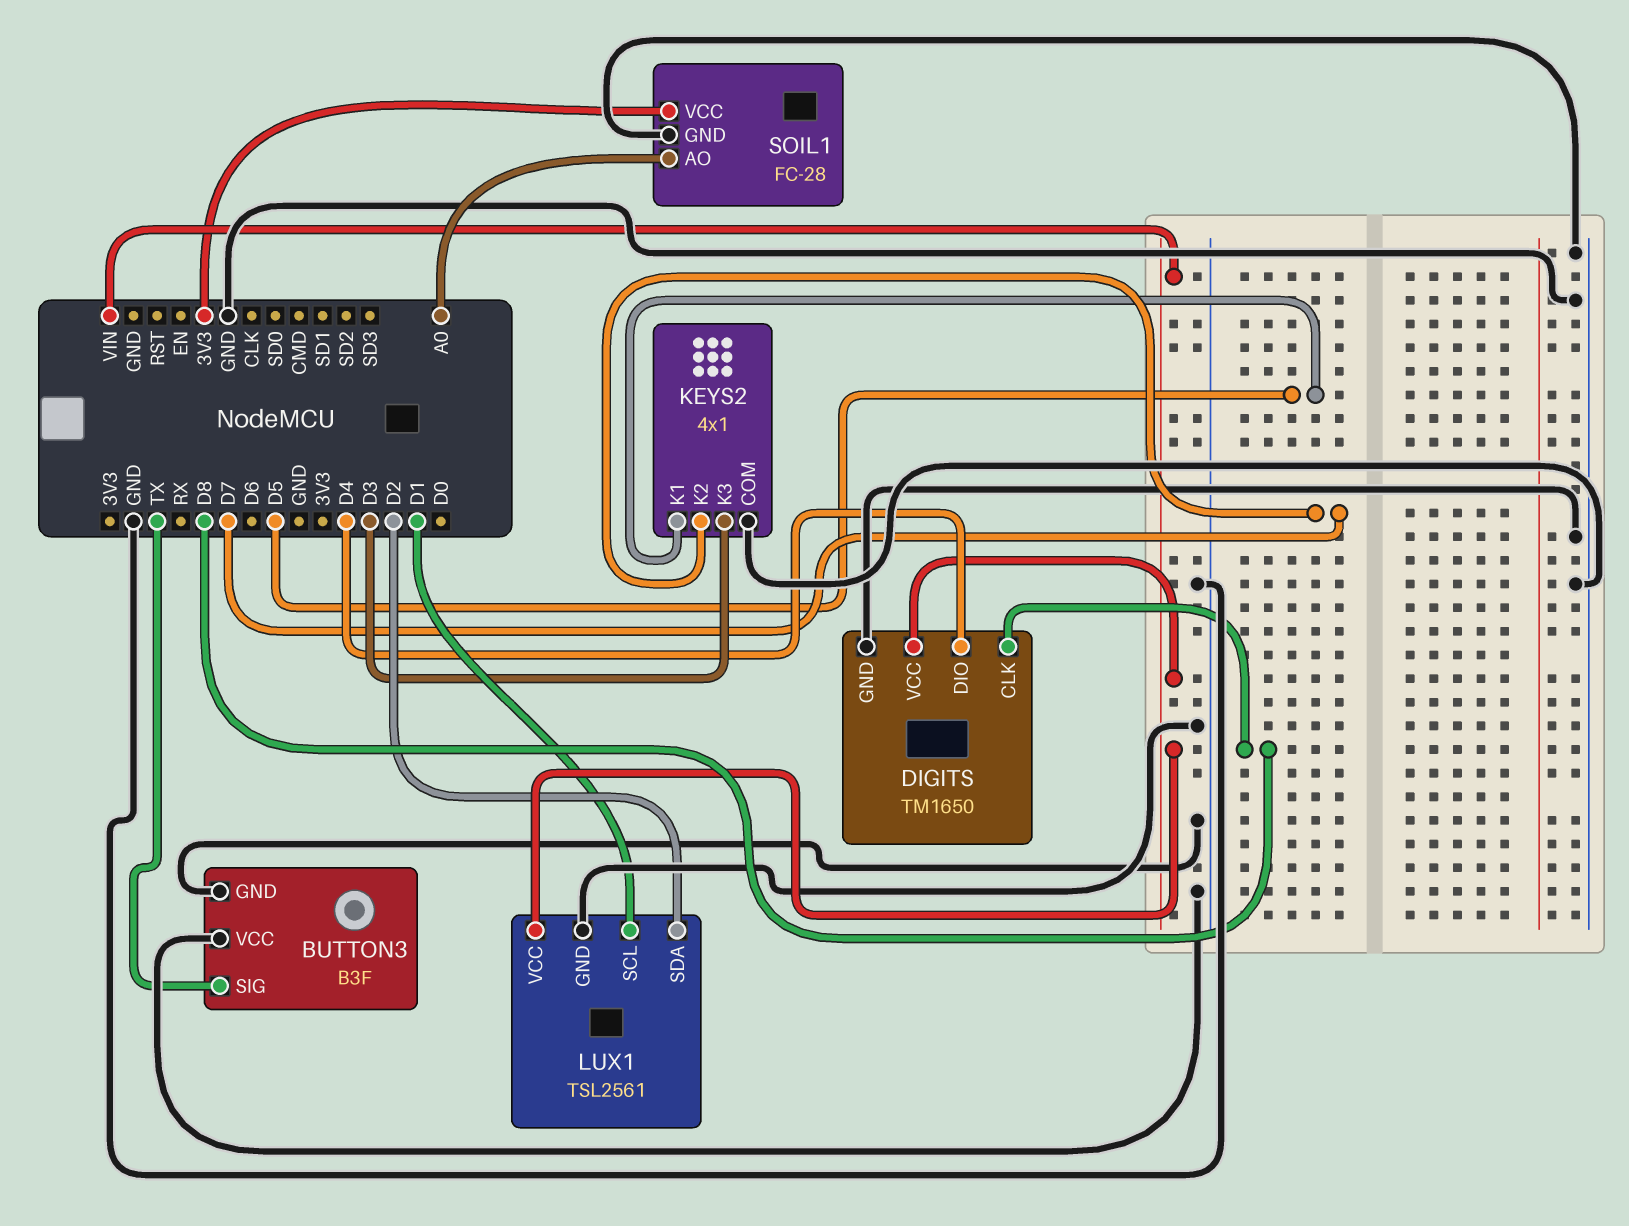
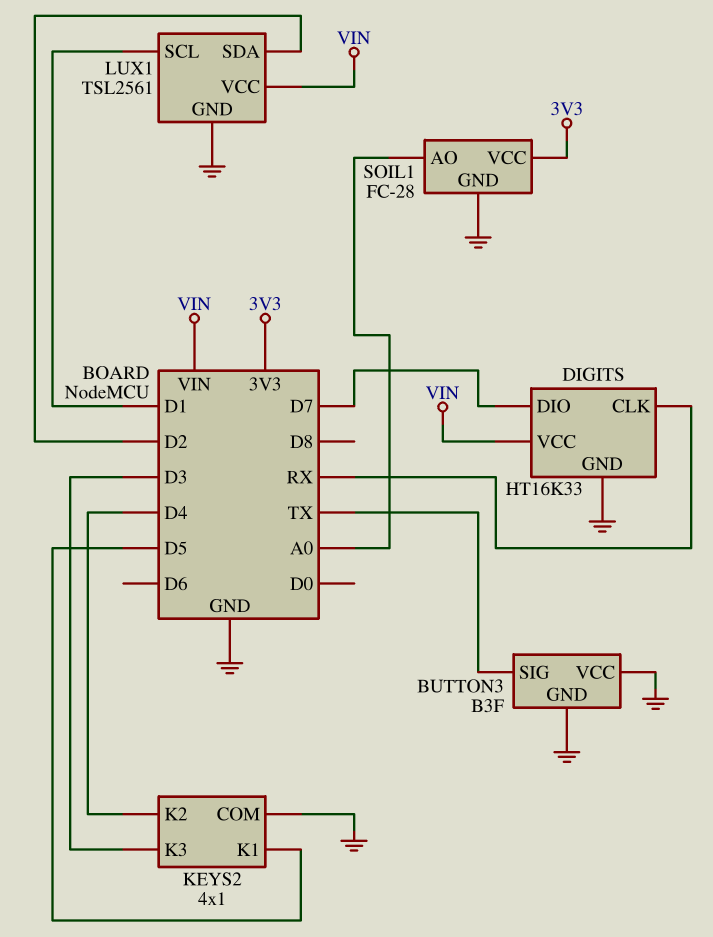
DIGITS: TM1650 -> HT16K33
DIGITS pin CLK: D8 -> RX
DIGITS pin DIO: D4 -> D7
KEYS2 pin K2: D7 -> D4

